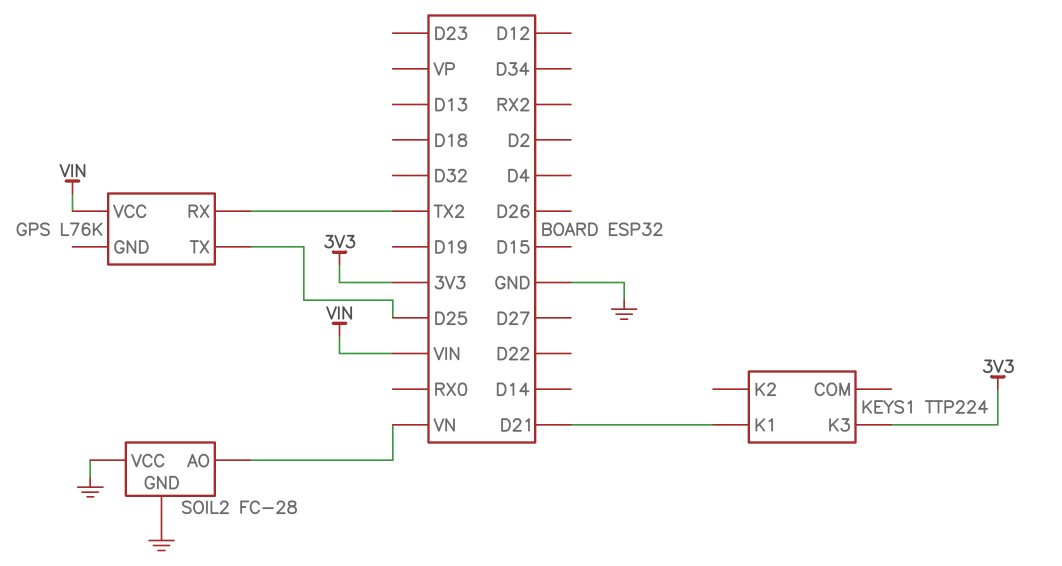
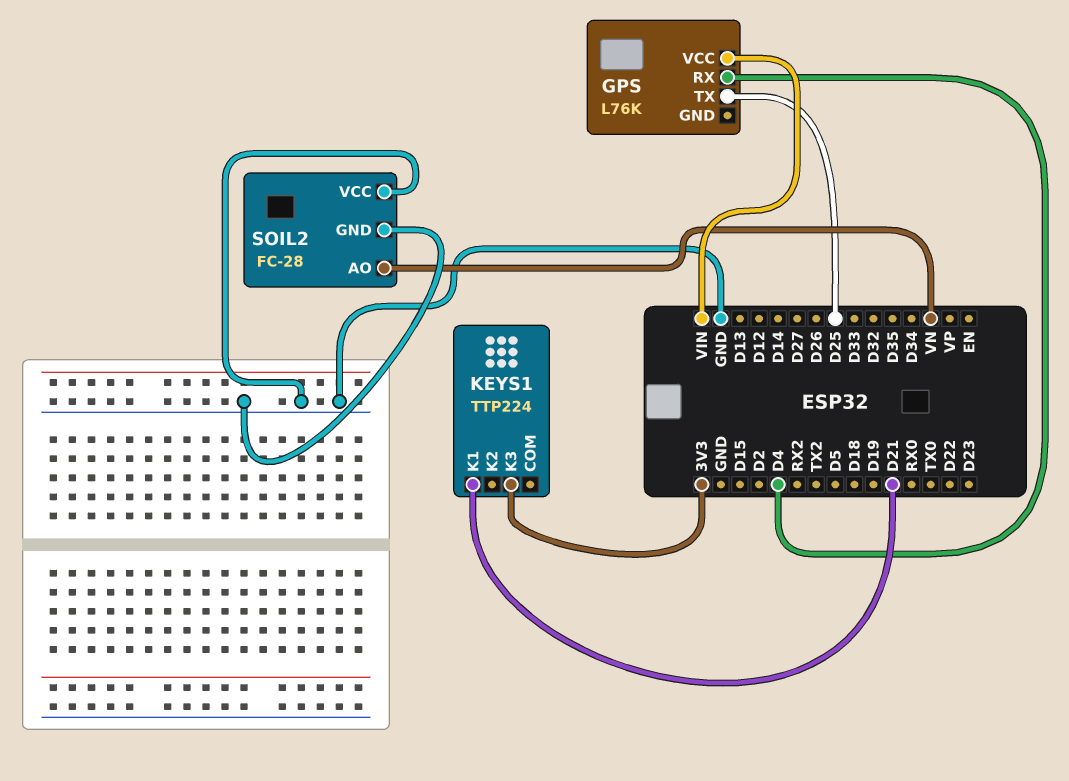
GPS pin RX: TX2 -> D4

